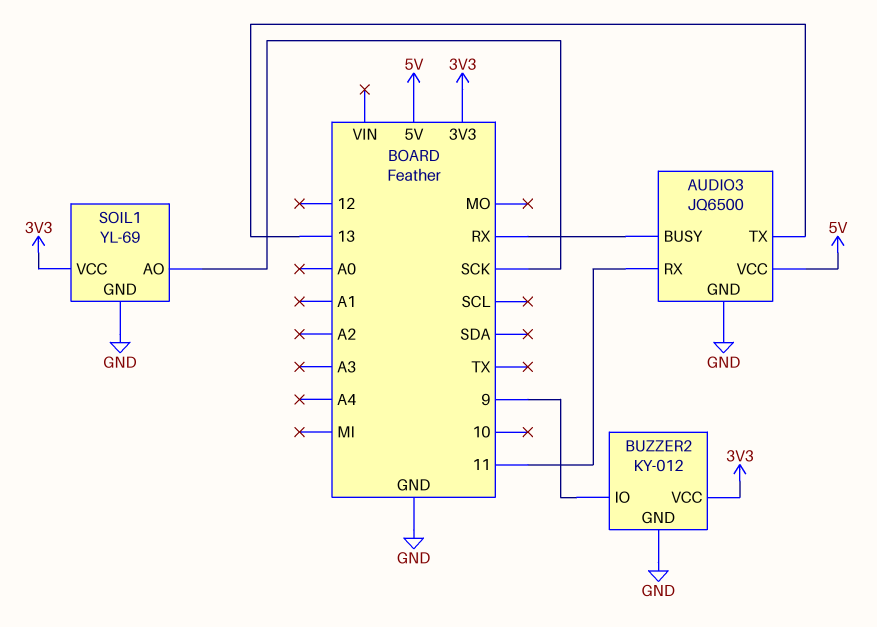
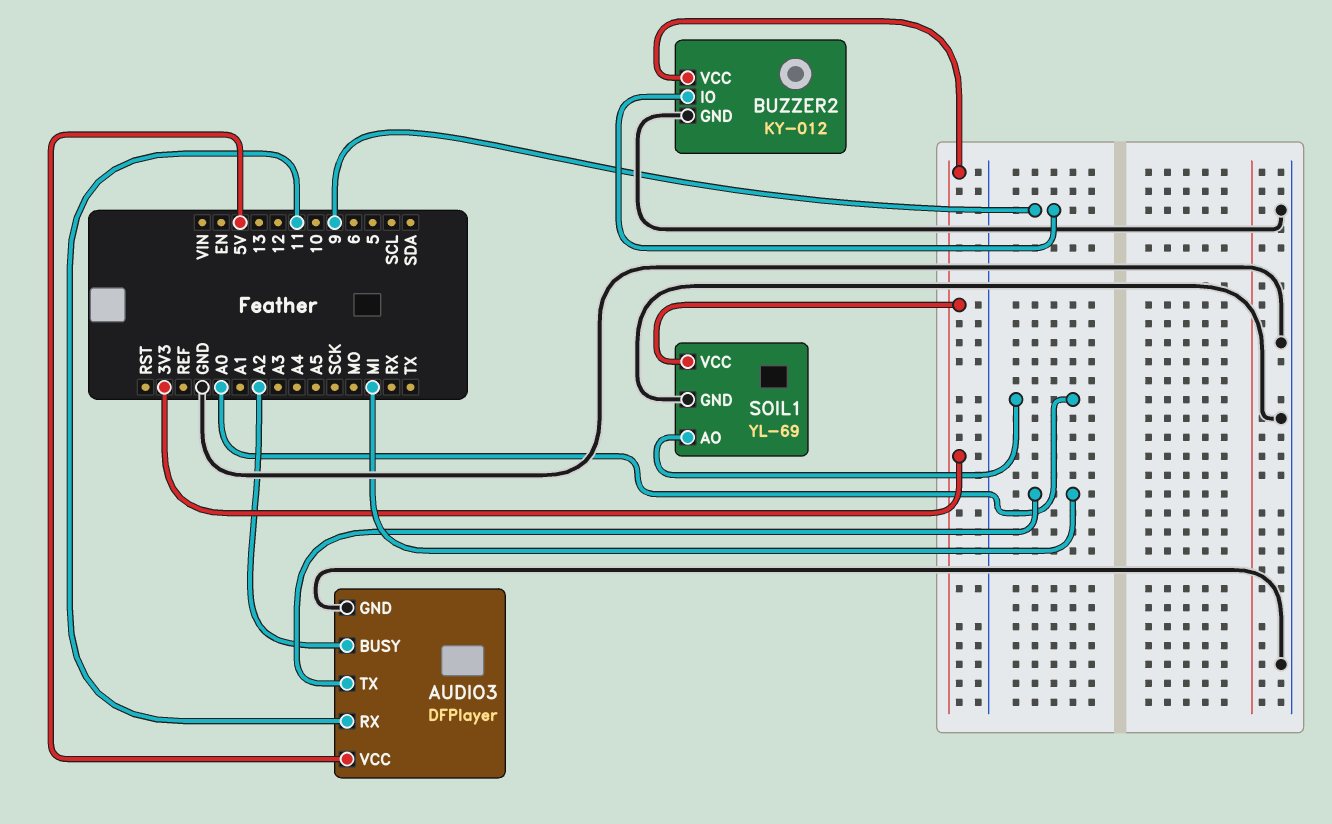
AUDIO3: JQ6500 -> DFPlayer
AUDIO3 pin BUSY: RX -> A2
AUDIO3 pin TX: 13 -> MI
SOIL1 pin AO: SCK -> A0

